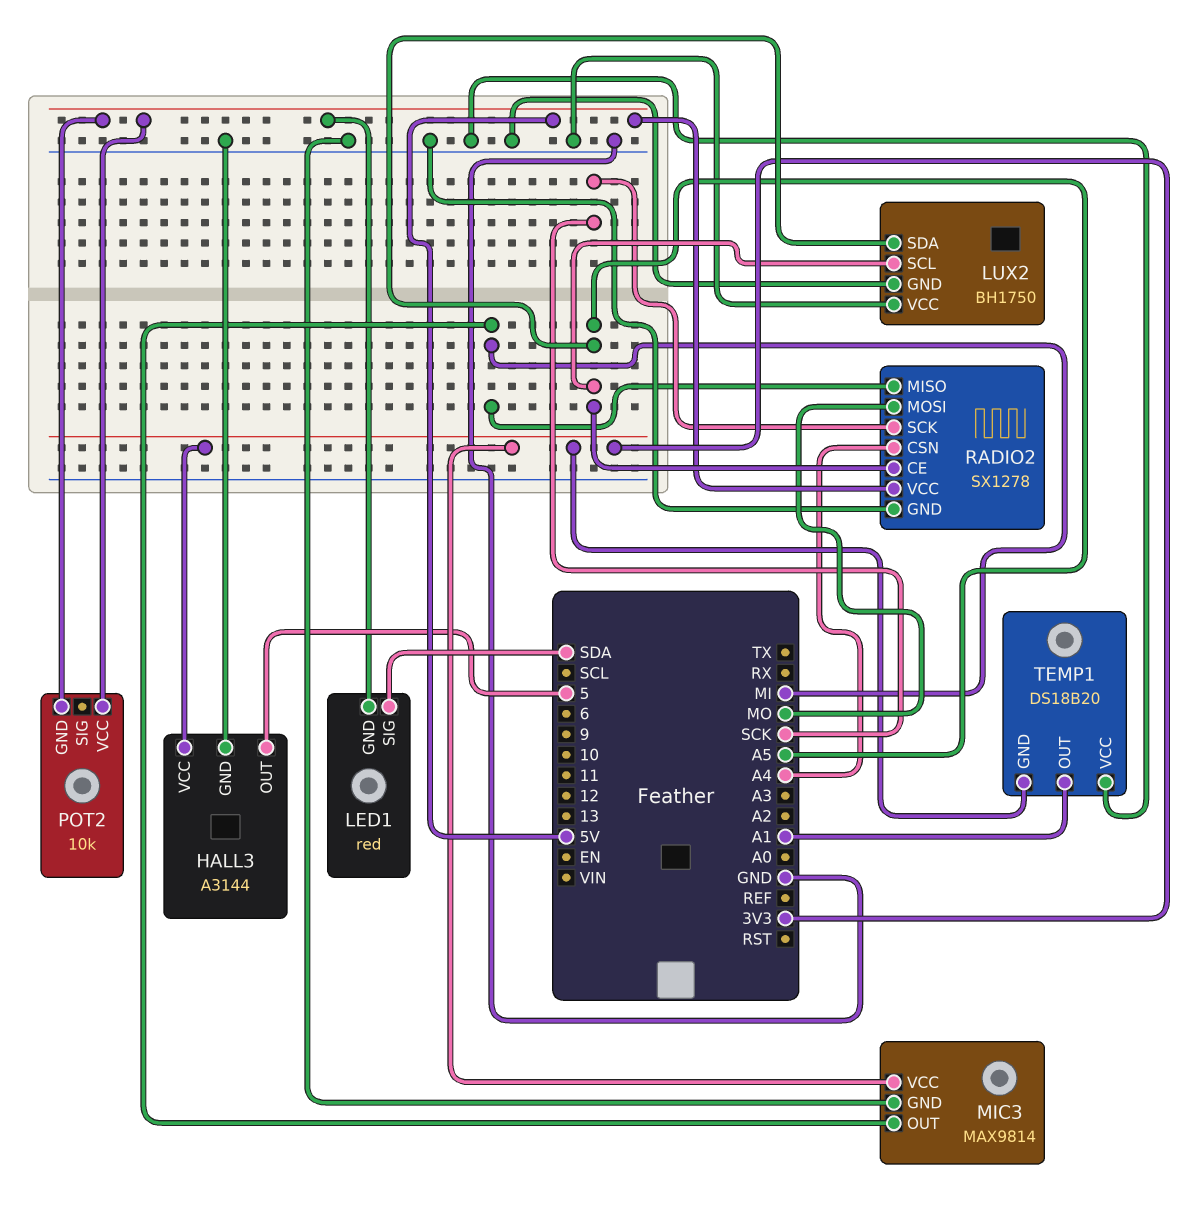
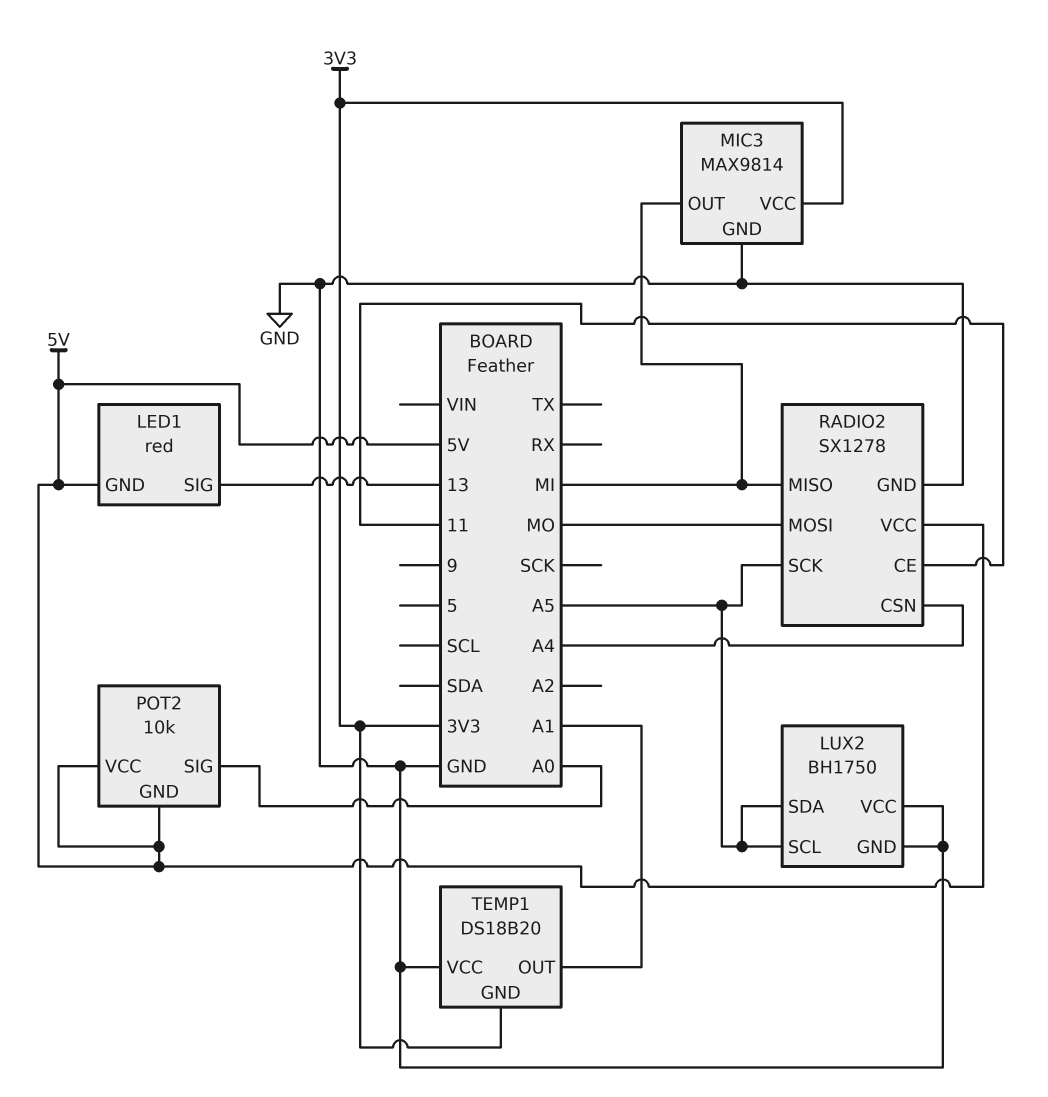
HALL3: A3144 -> none
HALL3 pin GND: GND -> none
HALL3 pin OUT: 5 -> none
HALL3 pin VCC: 3V3 -> none
LED1 pin SIG: SDA -> 13
POT2 pin SIG: none -> A0
RADIO2 pin CE: A5 -> 11
RADIO2 pin SCK: SCK -> A5

